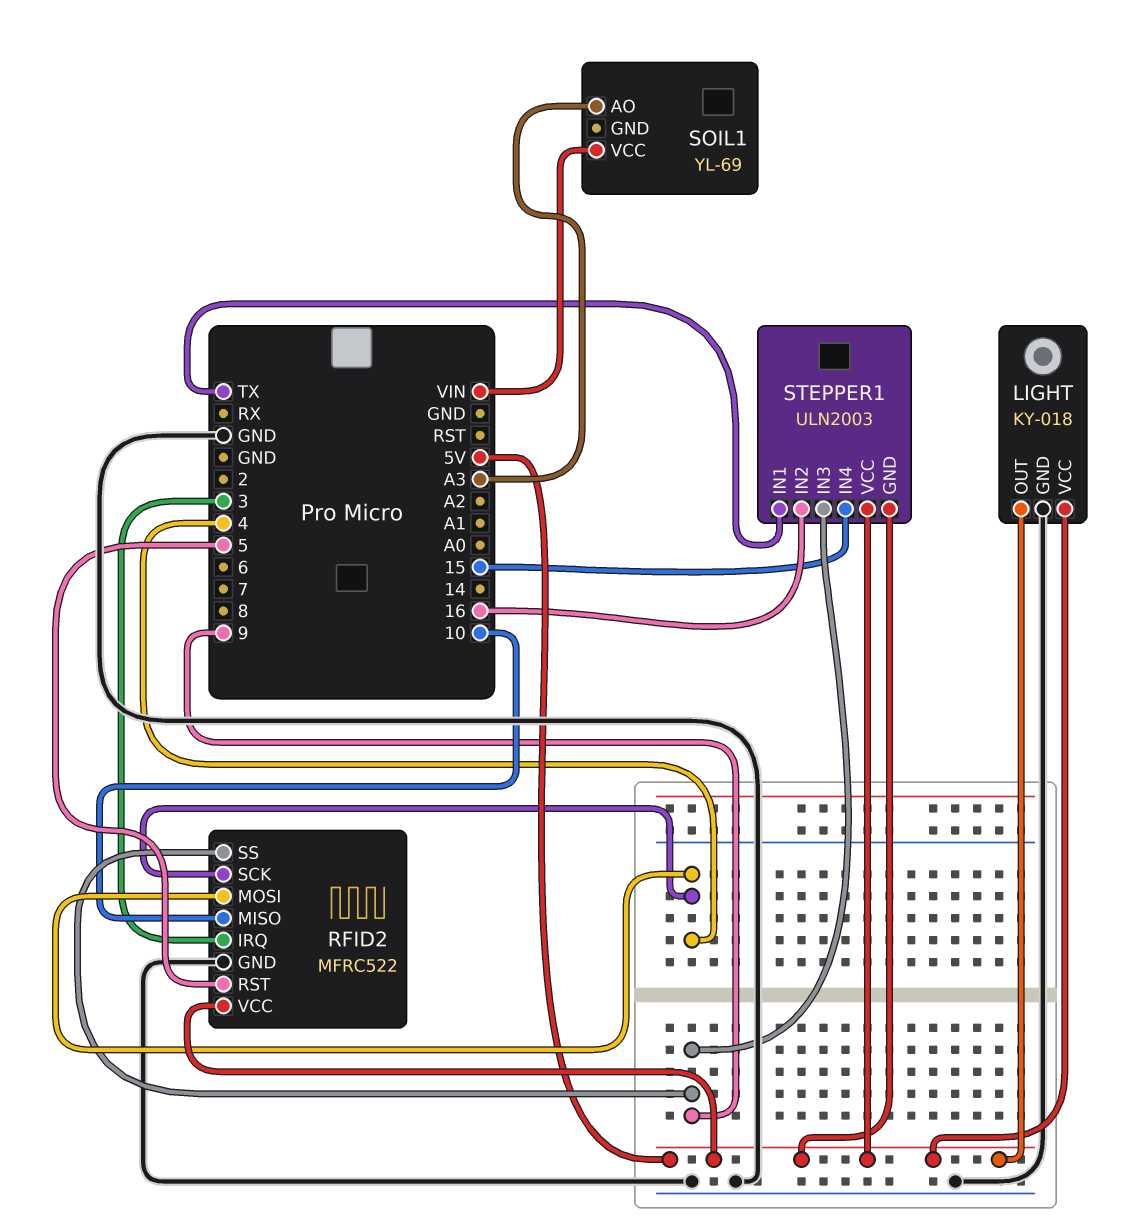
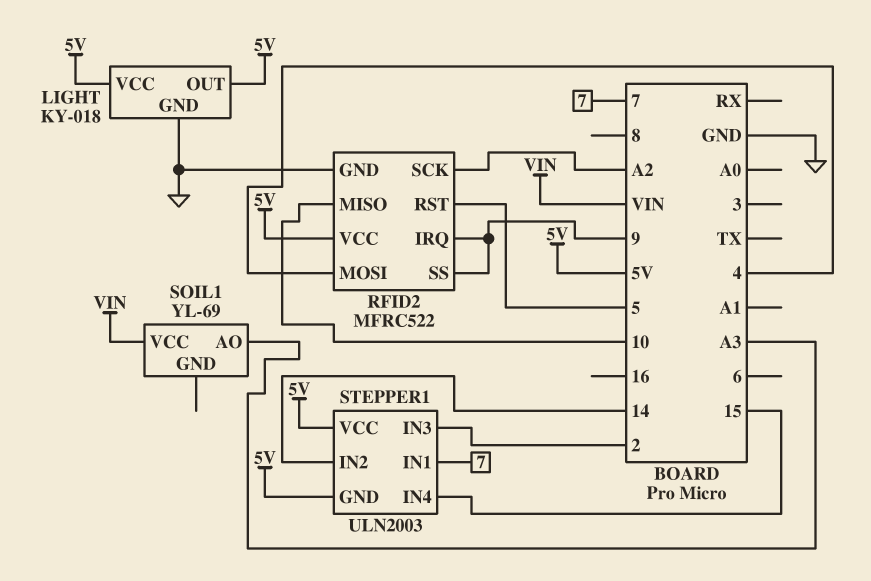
RFID2 pin IRQ: 3 -> 9
RFID2 pin SCK: 4 -> A2
STEPPER1 pin IN1: TX -> 7
STEPPER1 pin IN2: 16 -> 14
STEPPER1 pin IN3: 9 -> 2

